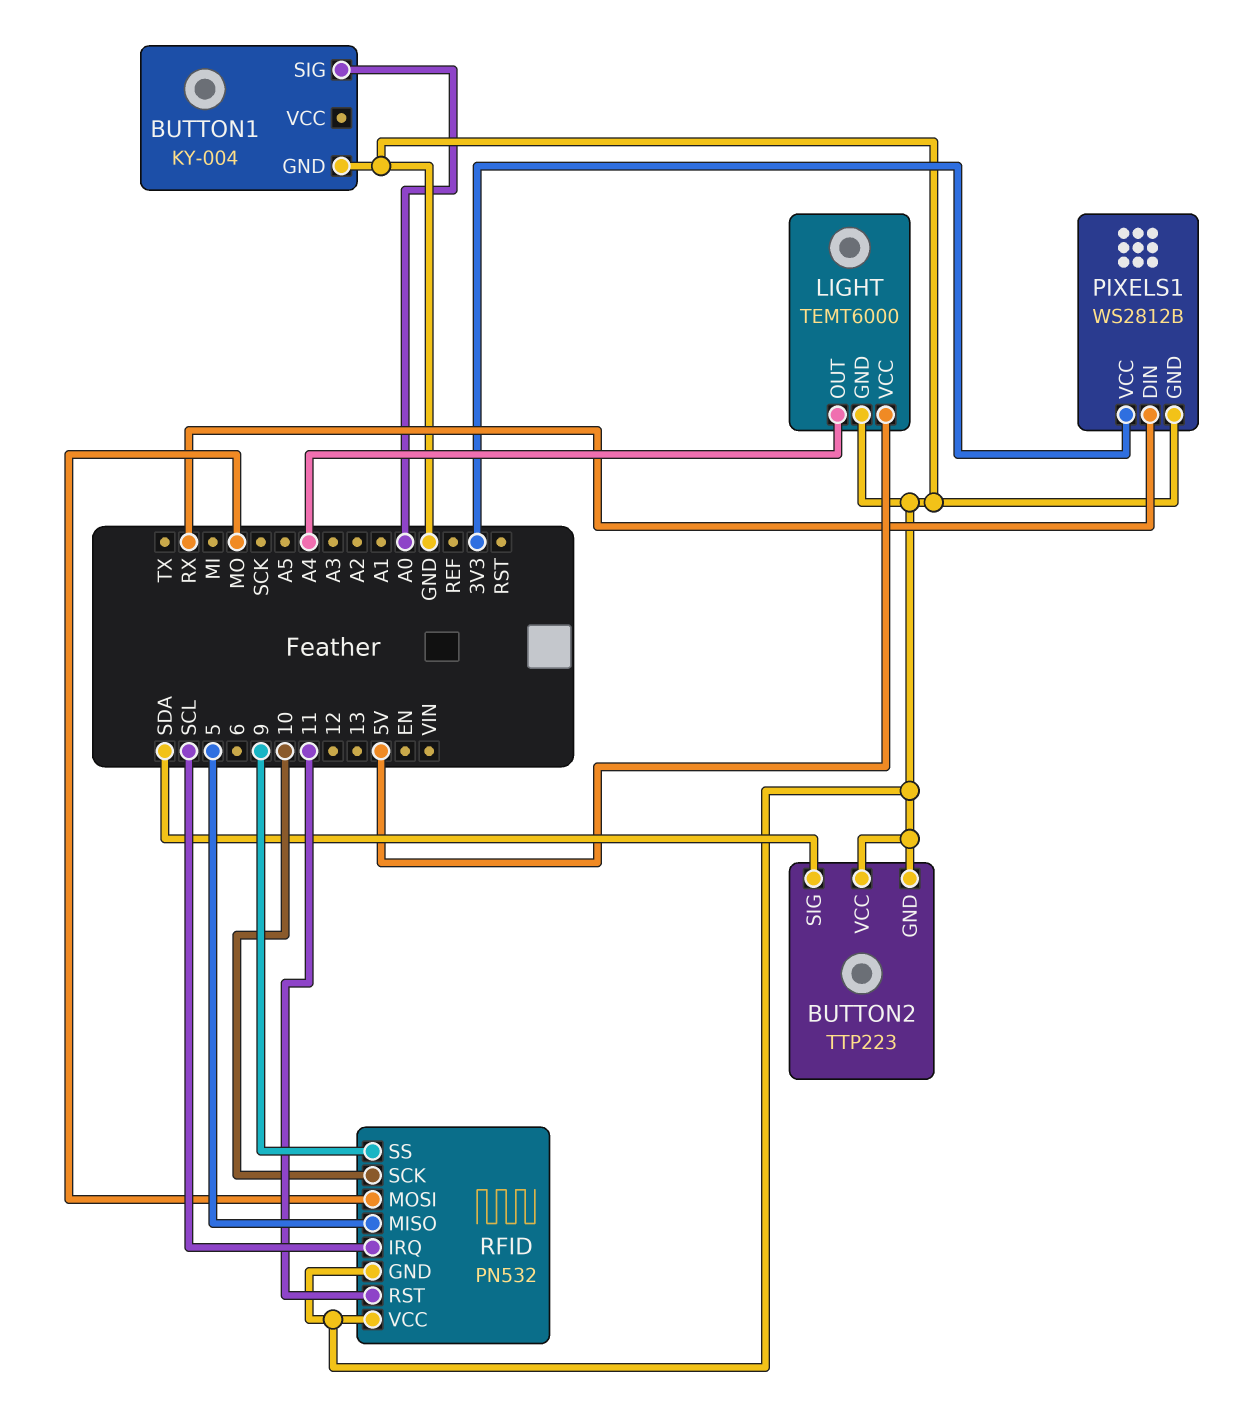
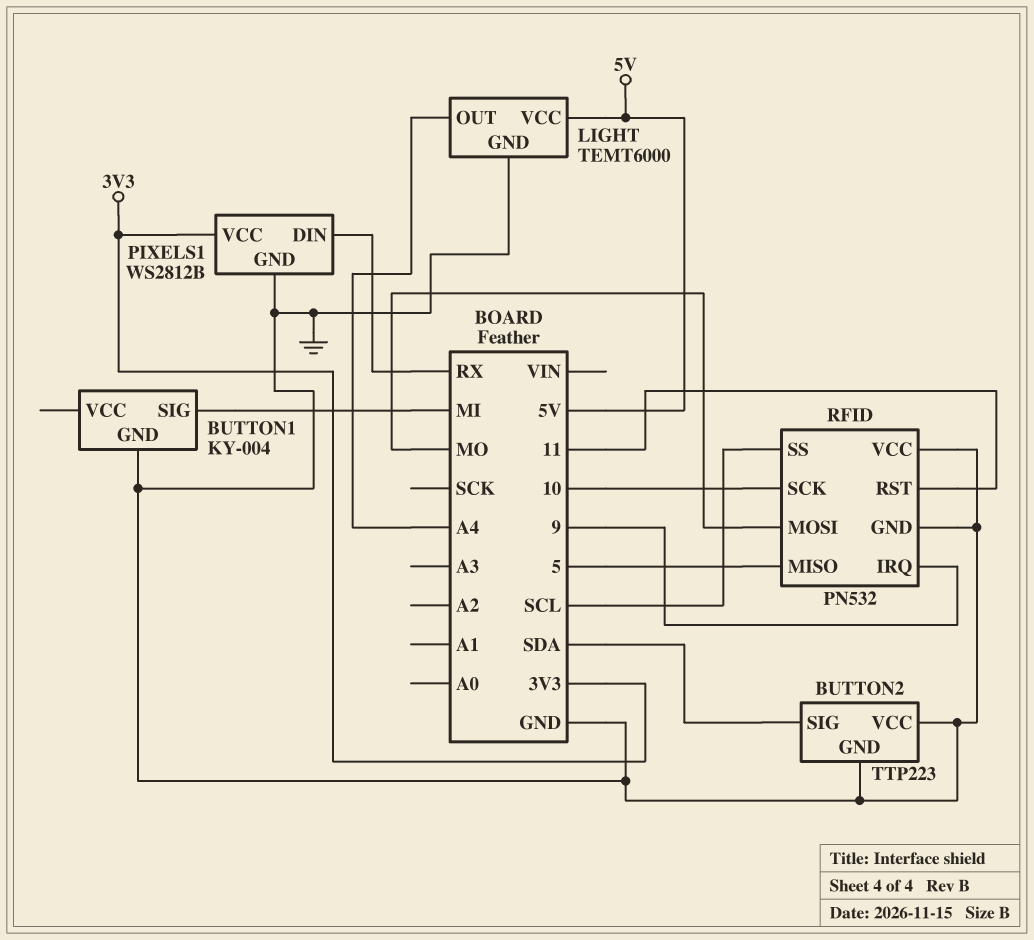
BUTTON1 pin SIG: A0 -> MI
RFID pin IRQ: SCL -> 9
RFID pin SS: 9 -> SCL

